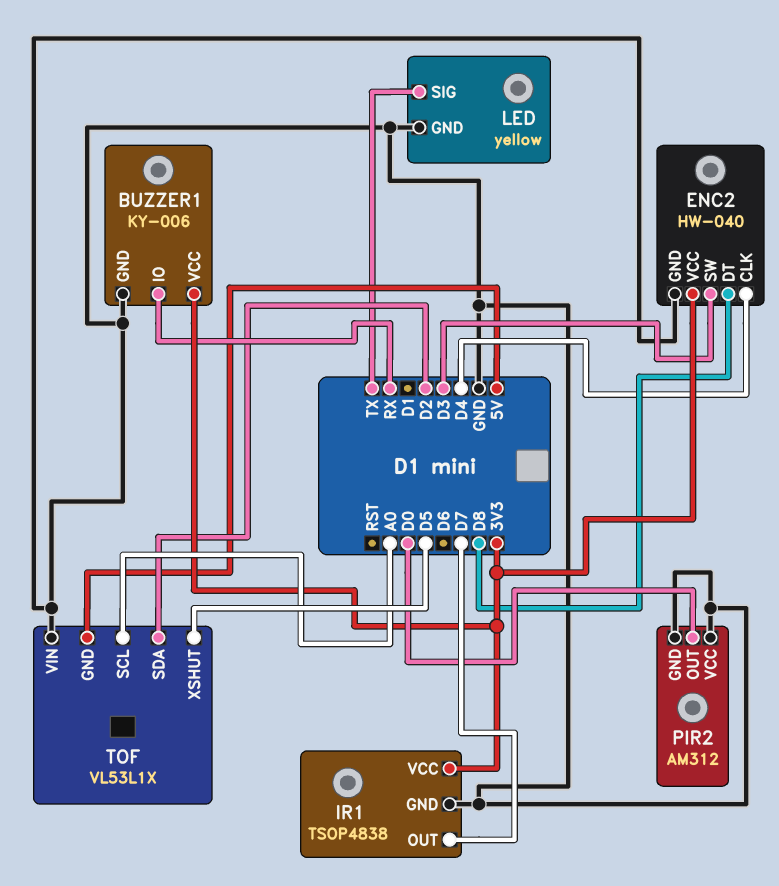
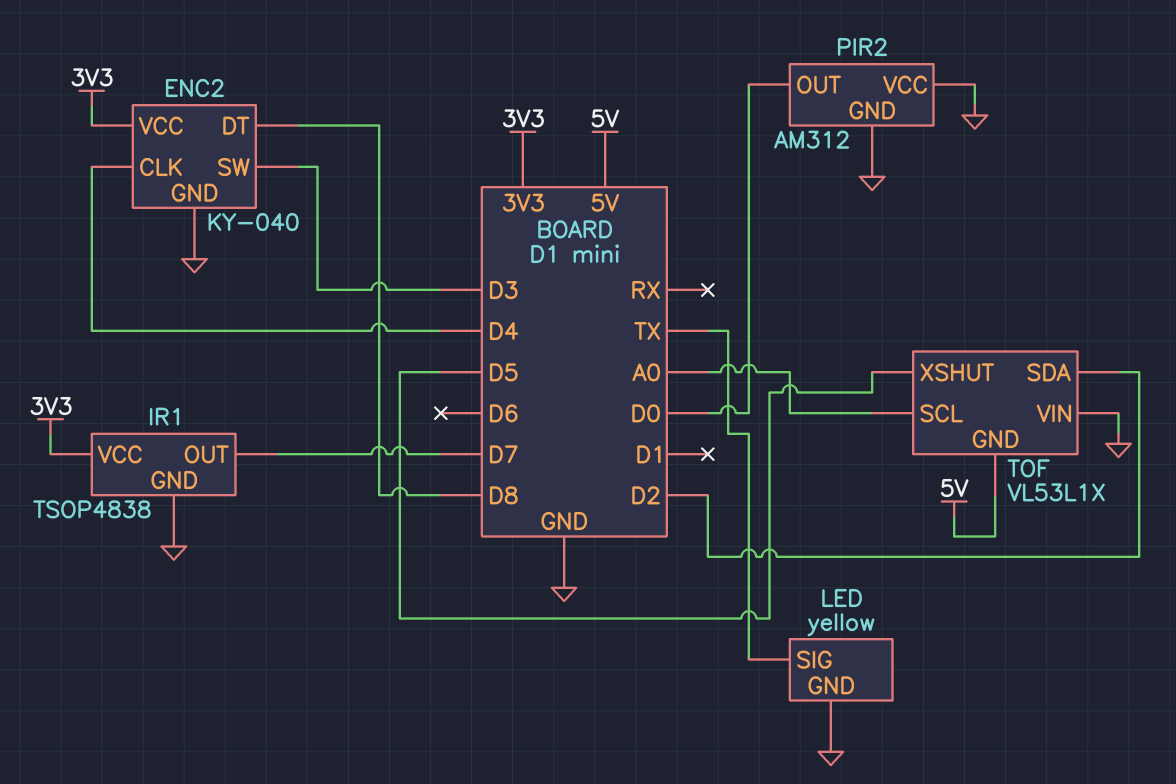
BUZZER1: KY-006 -> none
BUZZER1 pin GND: GND -> none
BUZZER1 pin IO: RX -> none
BUZZER1 pin VCC: 3V3 -> none
ENC2: HW-040 -> KY-040

